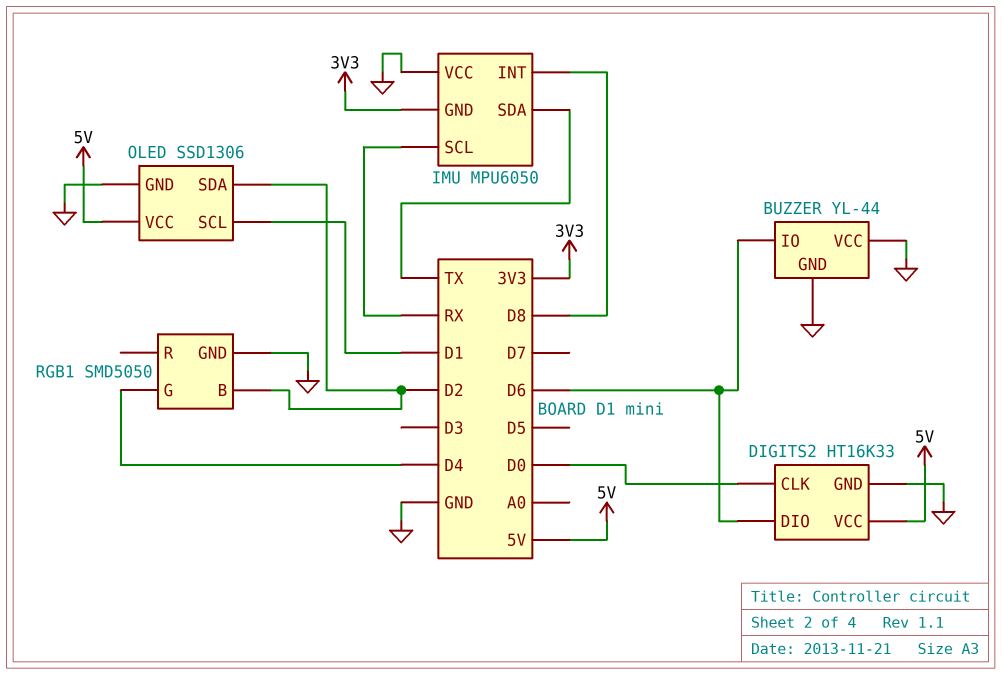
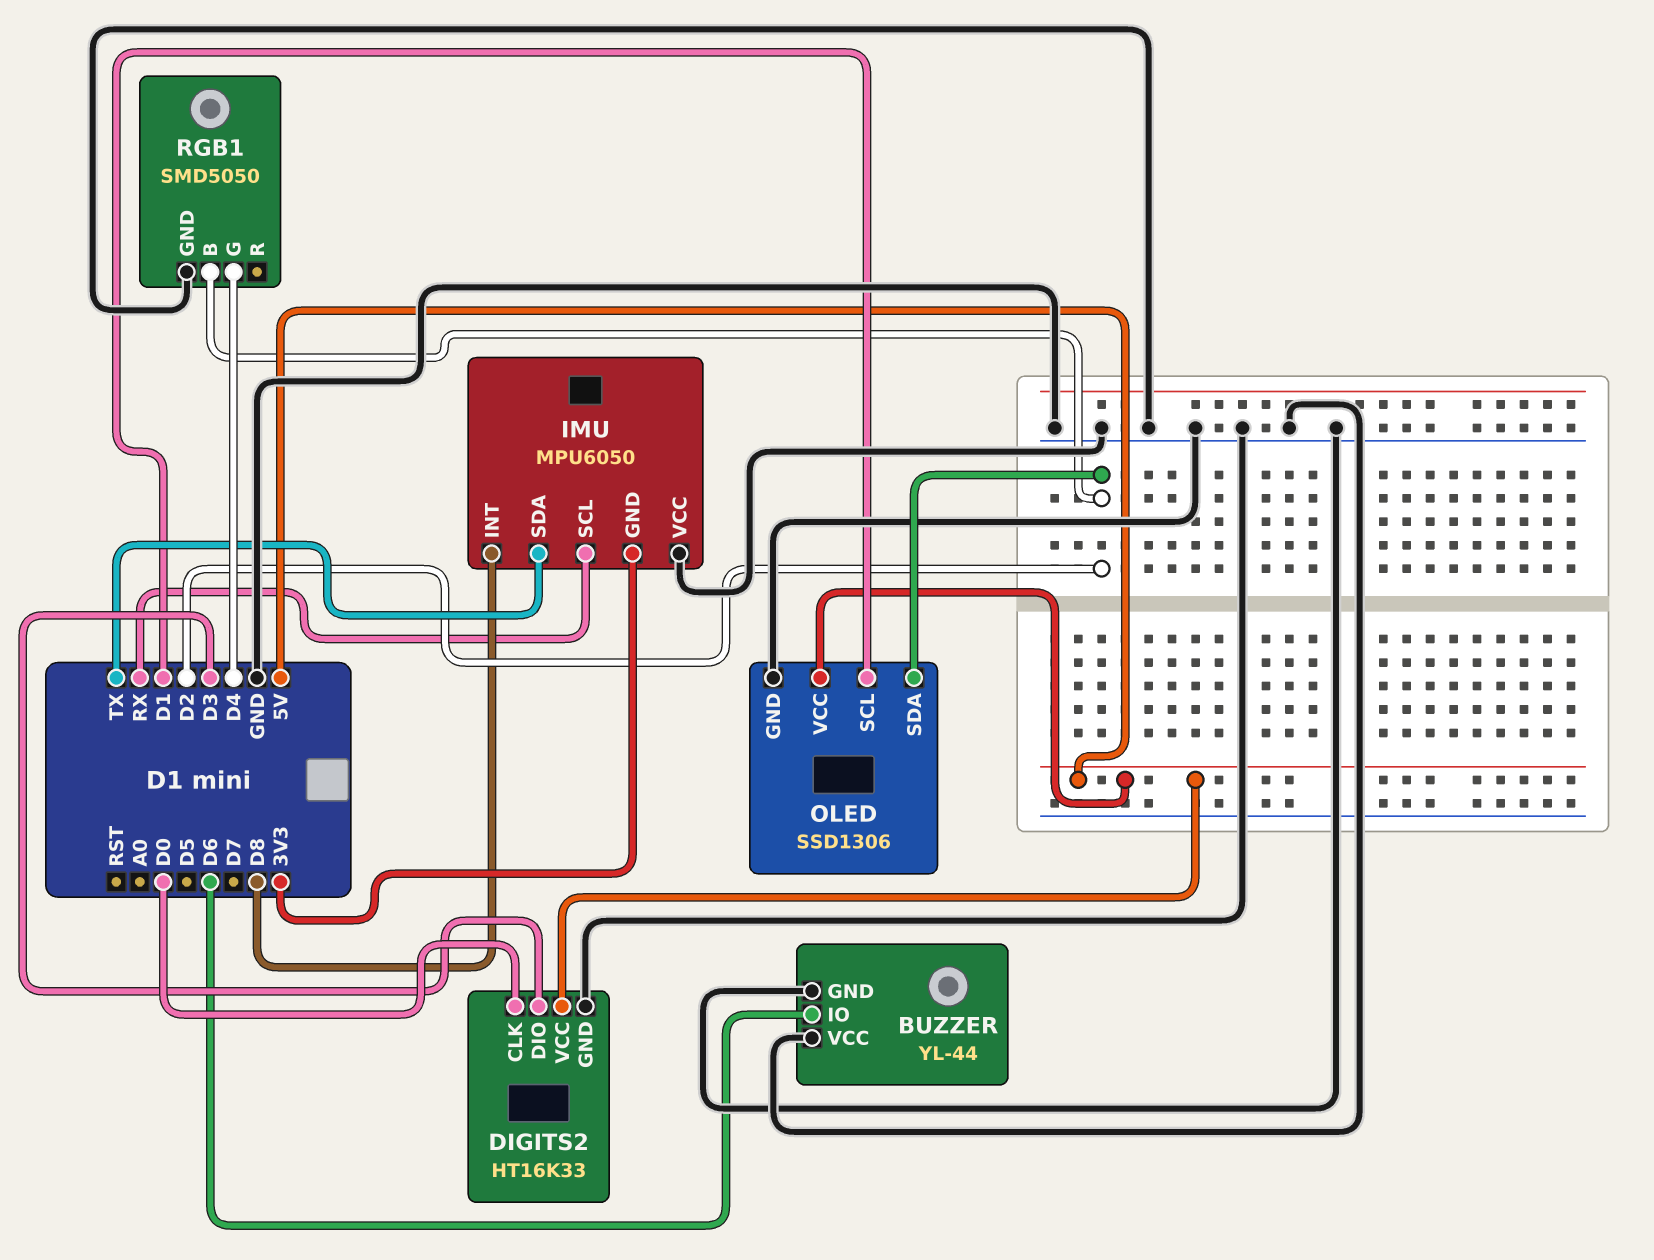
DIGITS2 pin DIO: D6 -> D3

